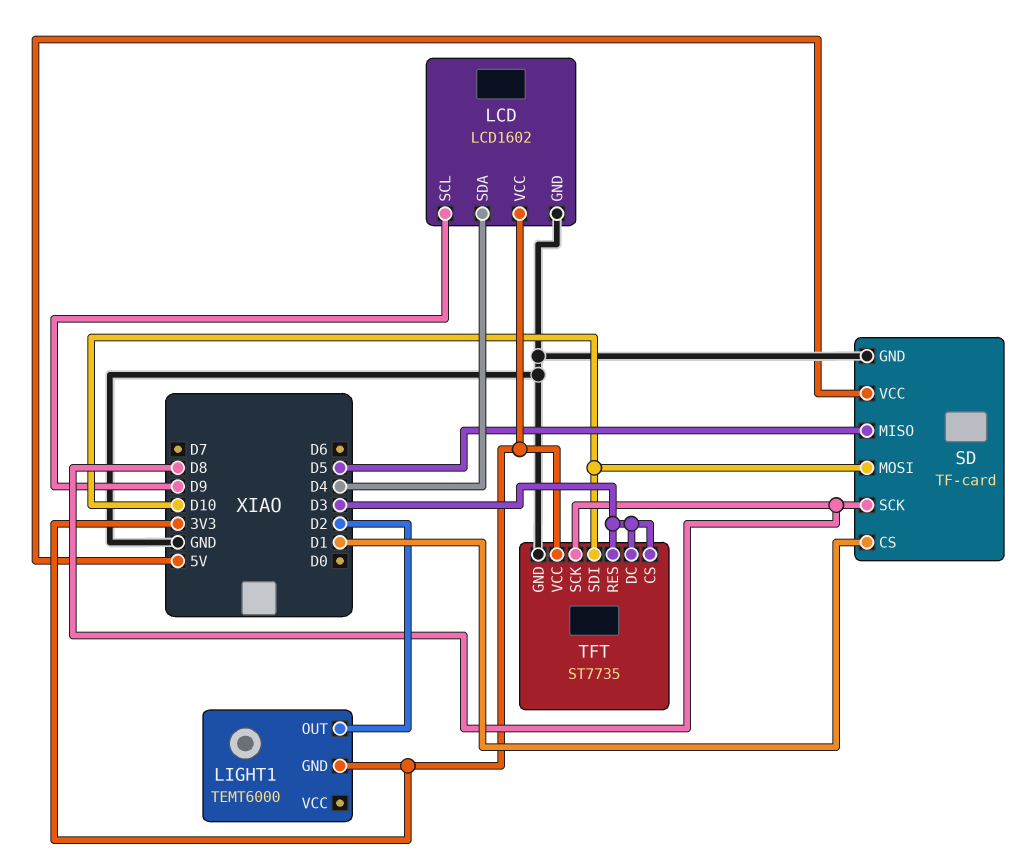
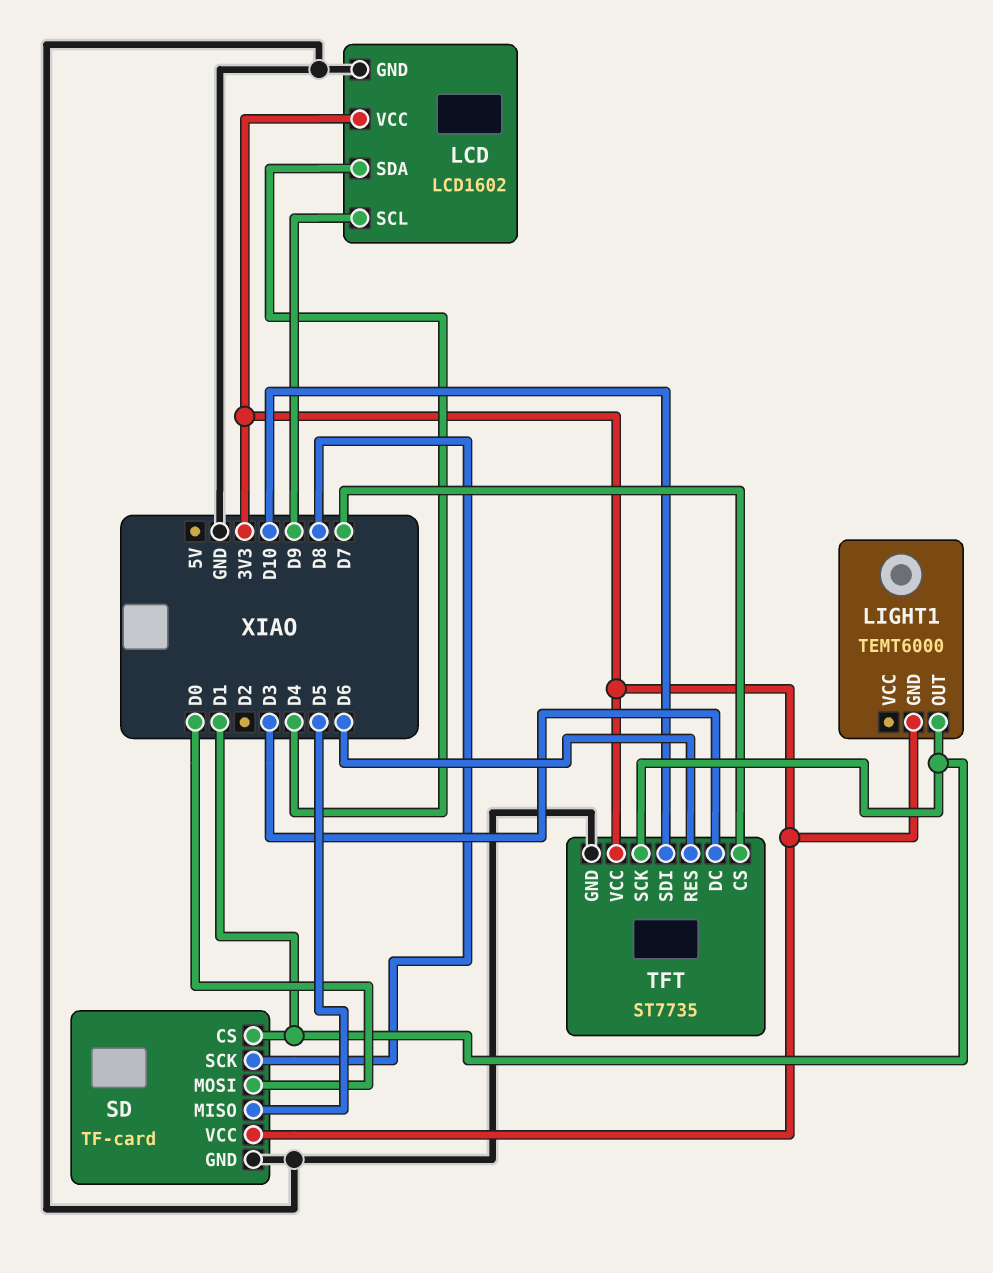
LIGHT1 pin OUT: D2 -> D1
SD pin MOSI: D10 -> D0
SD pin VCC: 5V -> 3V3
TFT pin CS: D3 -> D7
TFT pin RES: D3 -> D6
TFT pin SCK: D8 -> D1

